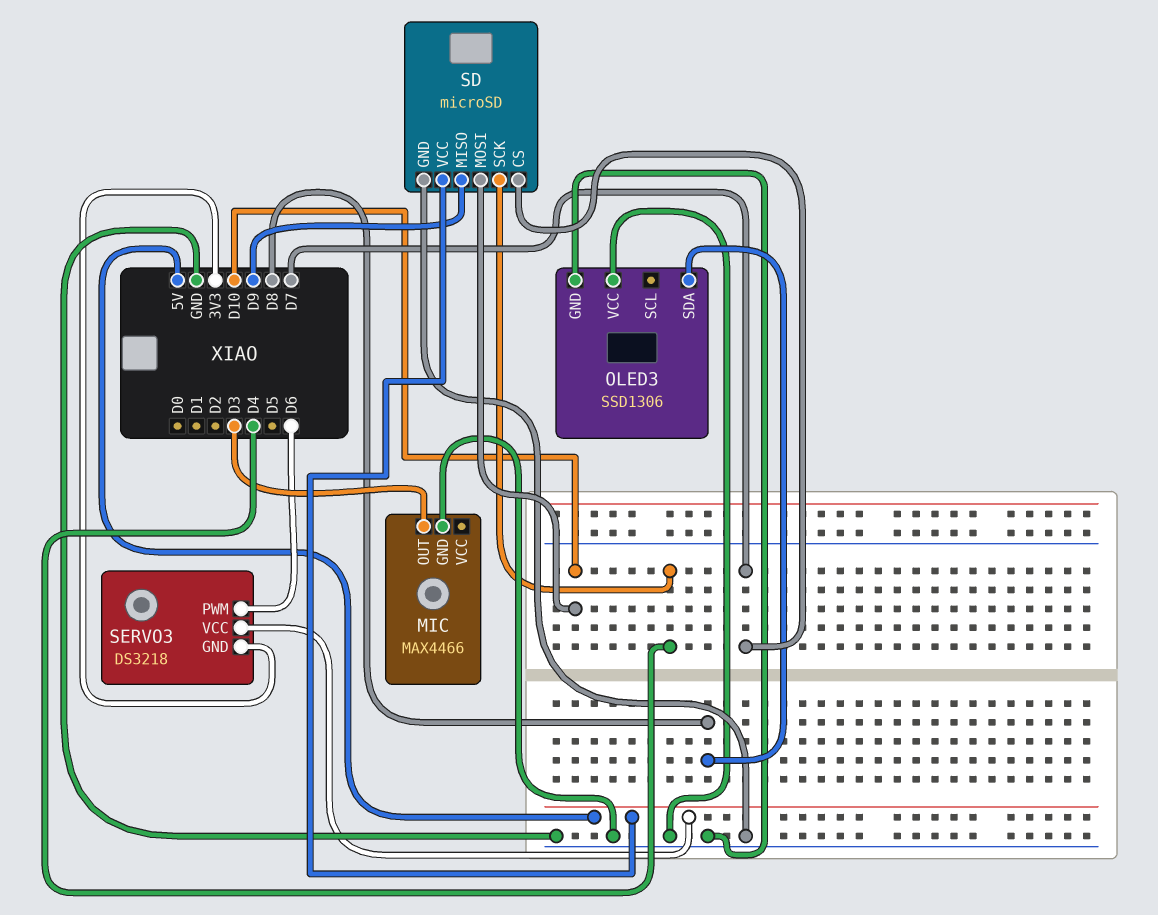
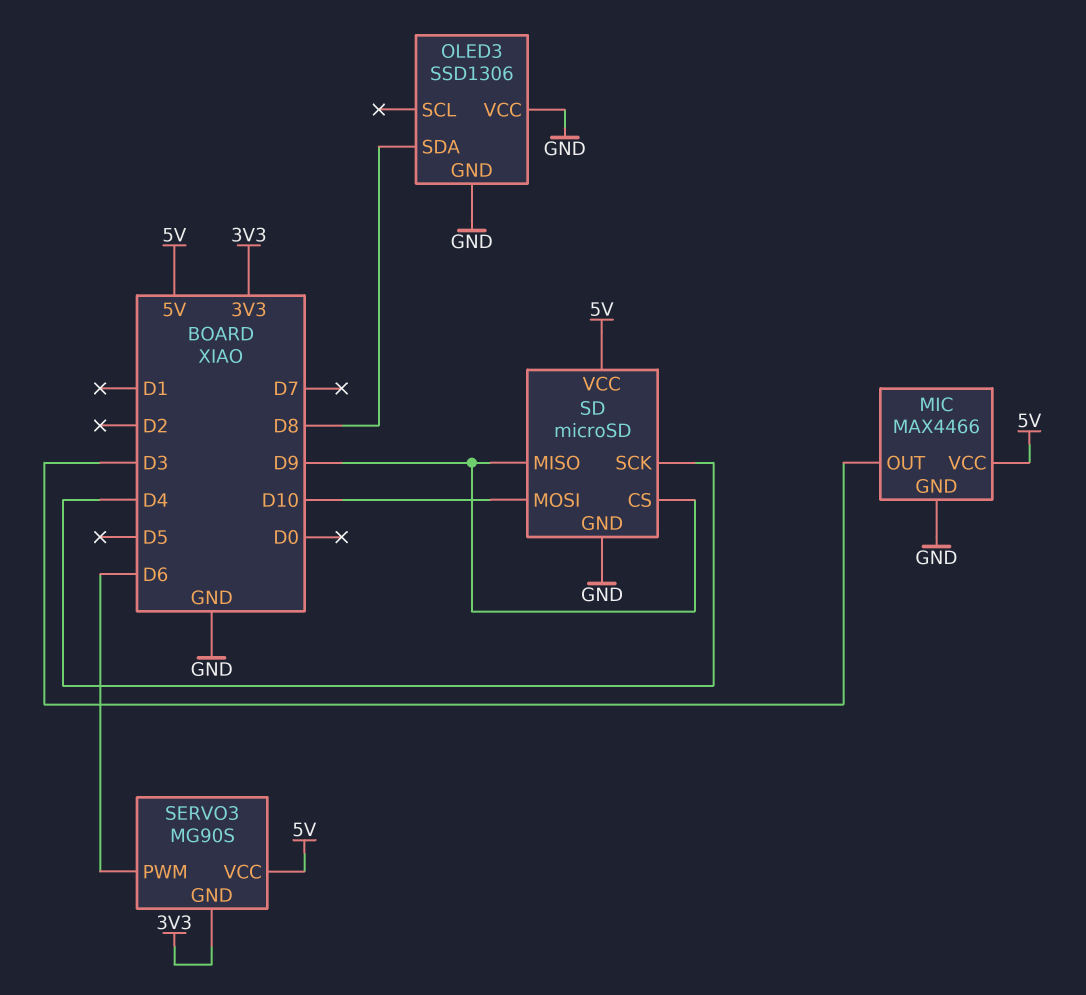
MIC pin VCC: none -> 5V
SD pin CS: D7 -> D9
SERVO3: DS3218 -> MG90S

